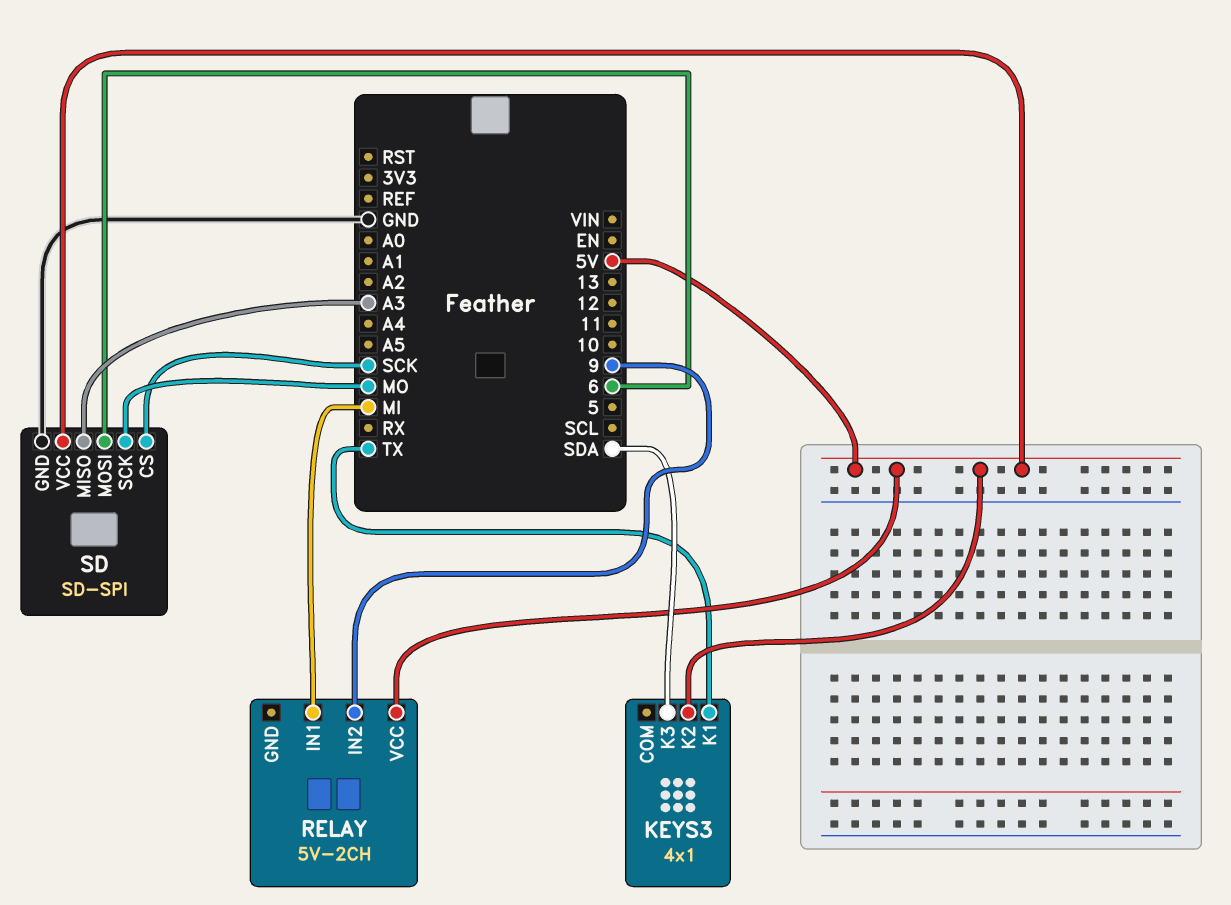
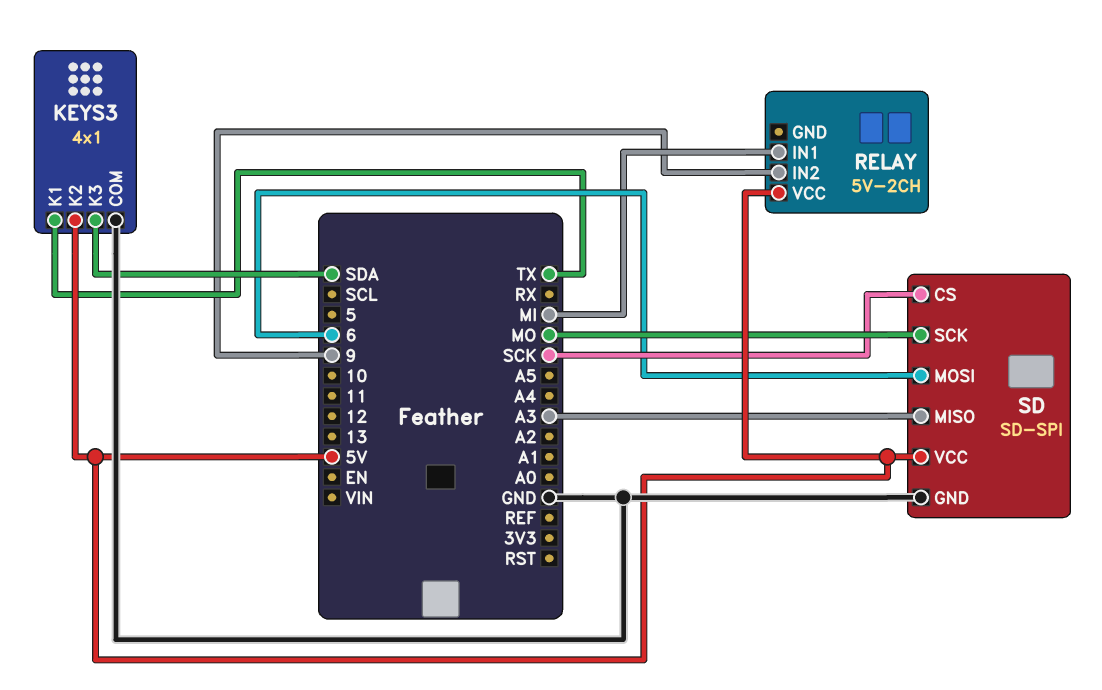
KEYS3 pin COM: none -> GND

